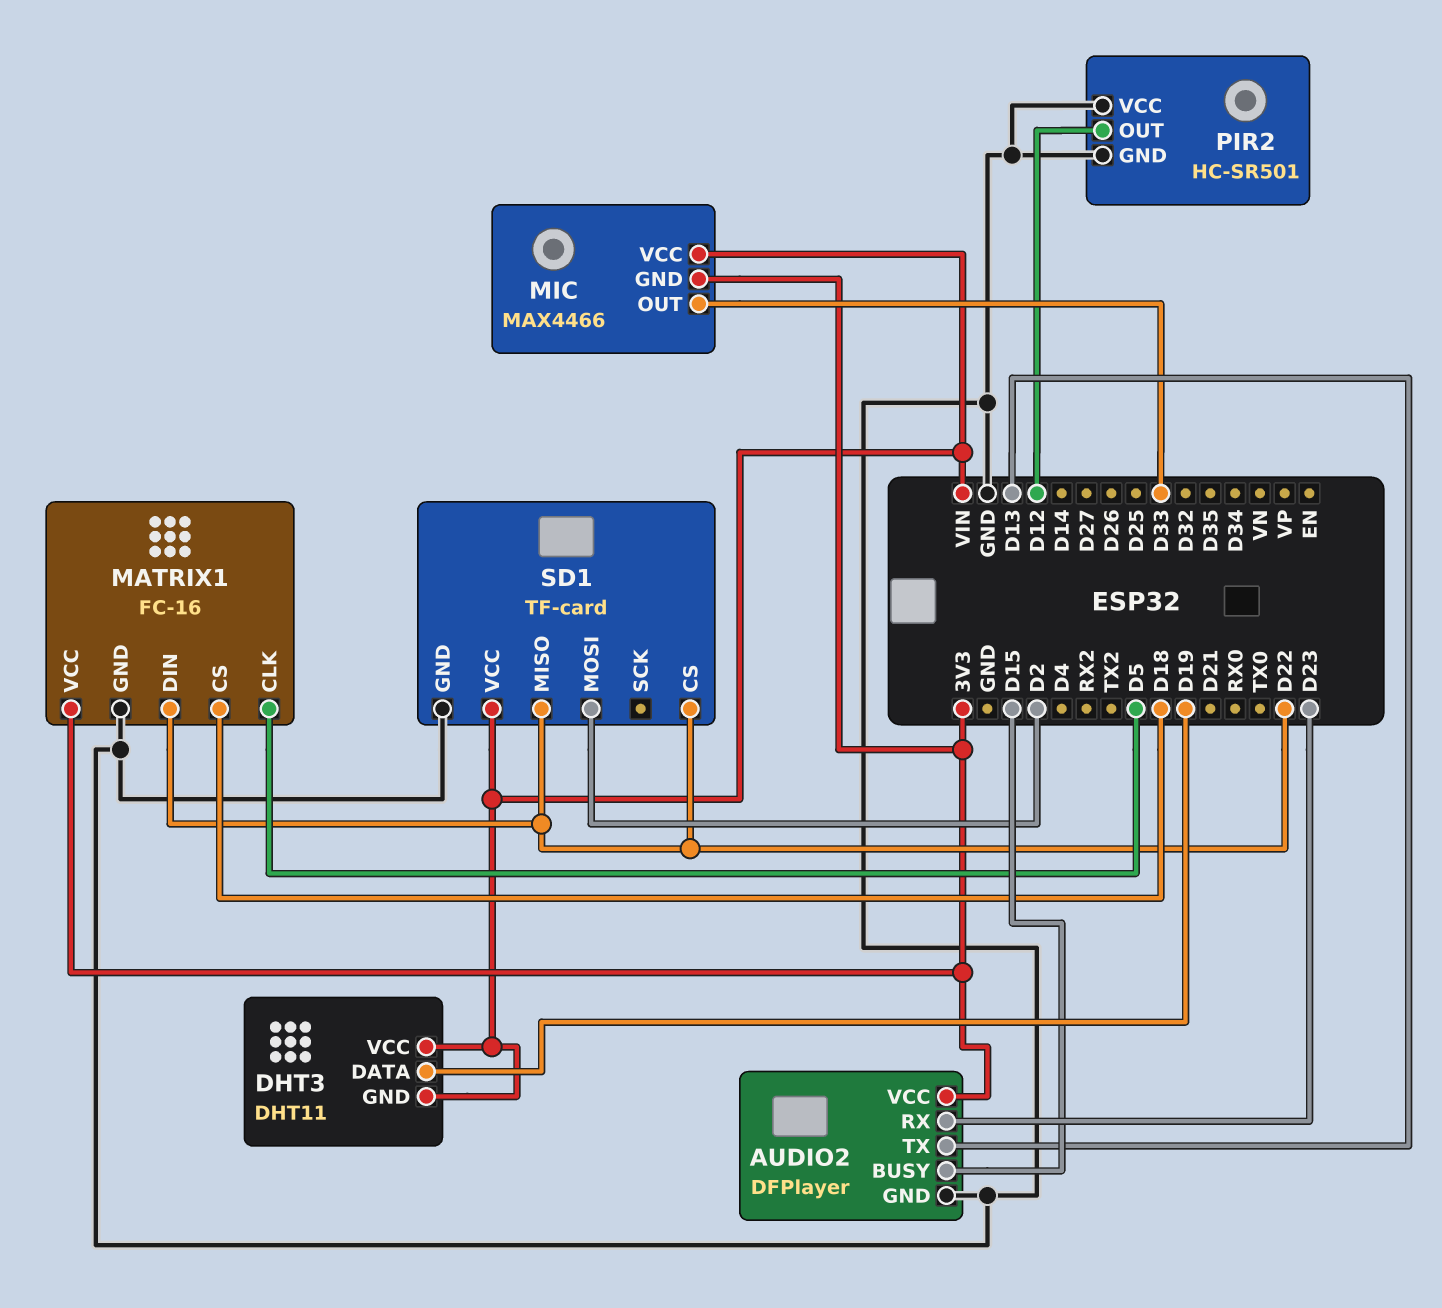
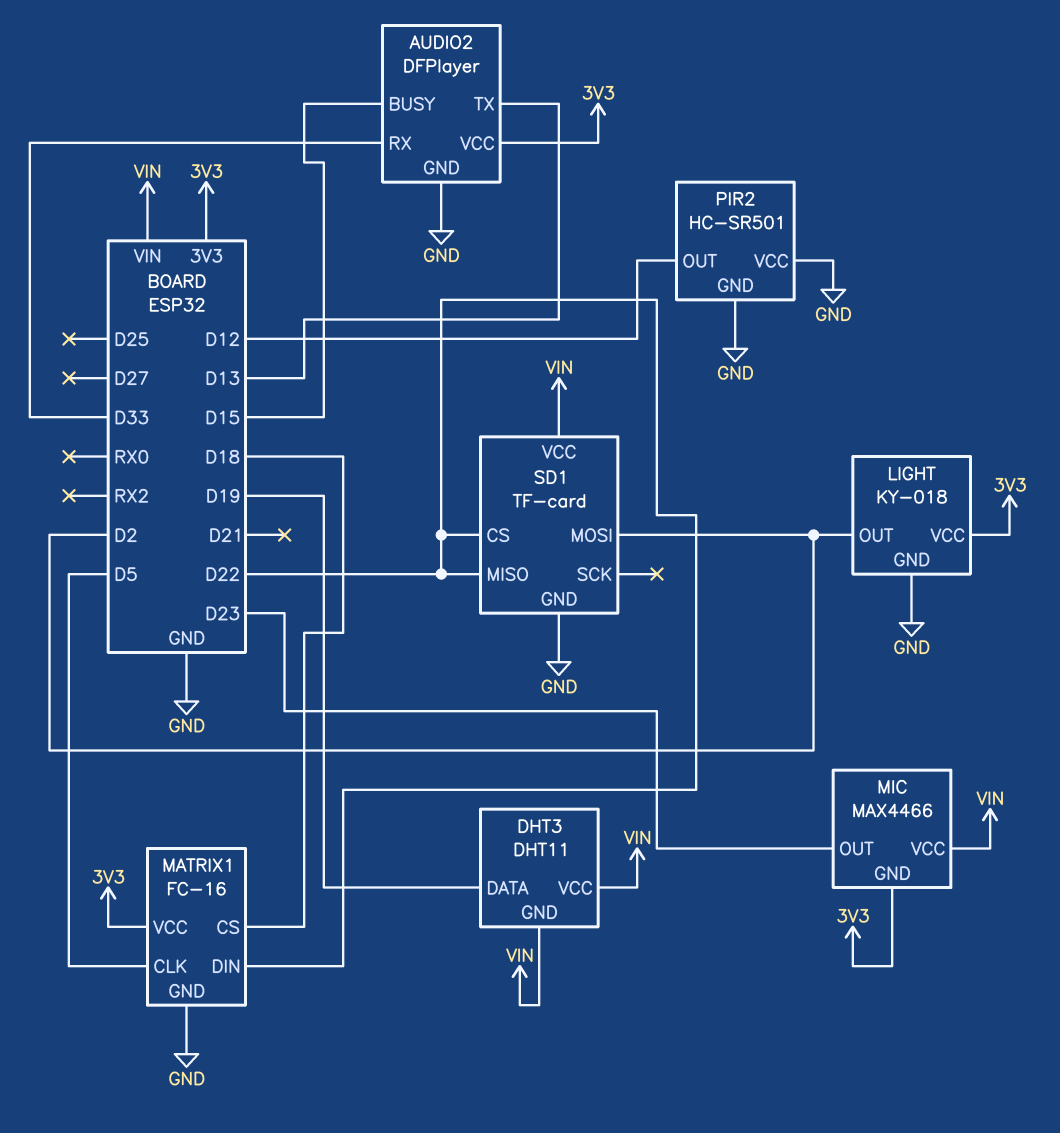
AUDIO2 pin RX: D23 -> D33
LIGHT: none -> KY-018
LIGHT pin GND: none -> GND
LIGHT pin OUT: none -> D2
LIGHT pin VCC: none -> 3V3
MIC pin OUT: D33 -> D23

